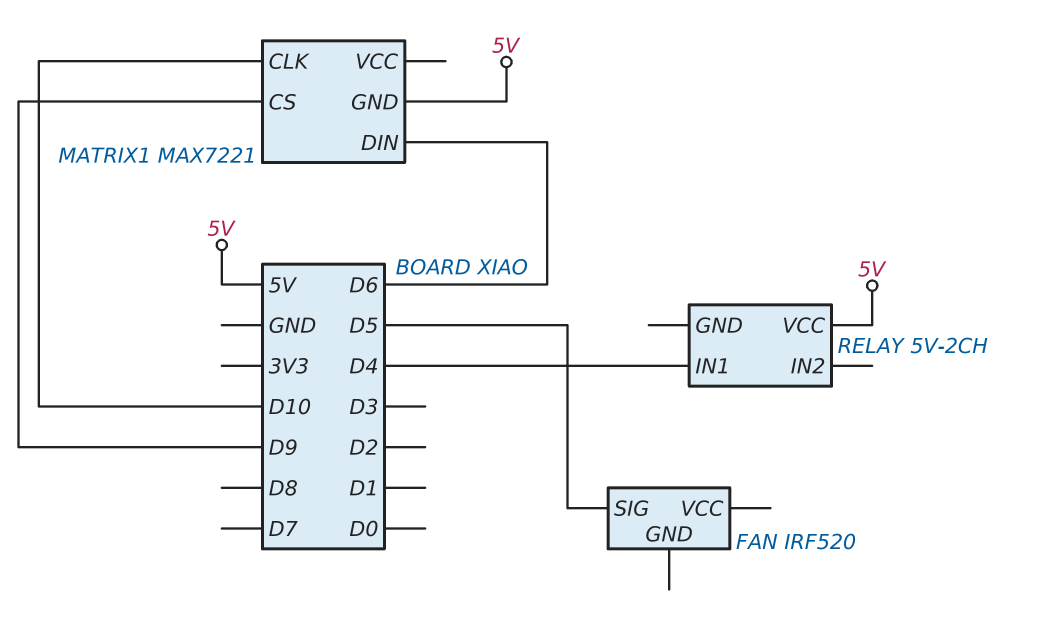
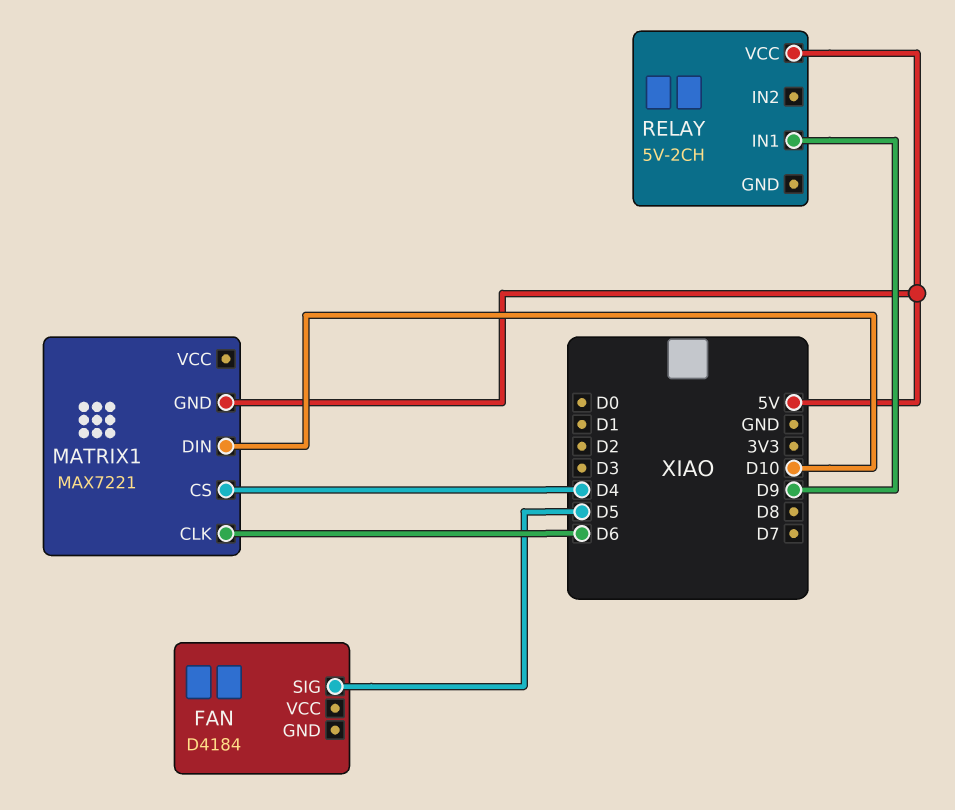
FAN: IRF520 -> D4184
MATRIX1 pin CLK: D10 -> D6
MATRIX1 pin CS: D9 -> D4
MATRIX1 pin DIN: D6 -> D10
RELAY pin IN1: D4 -> D9

